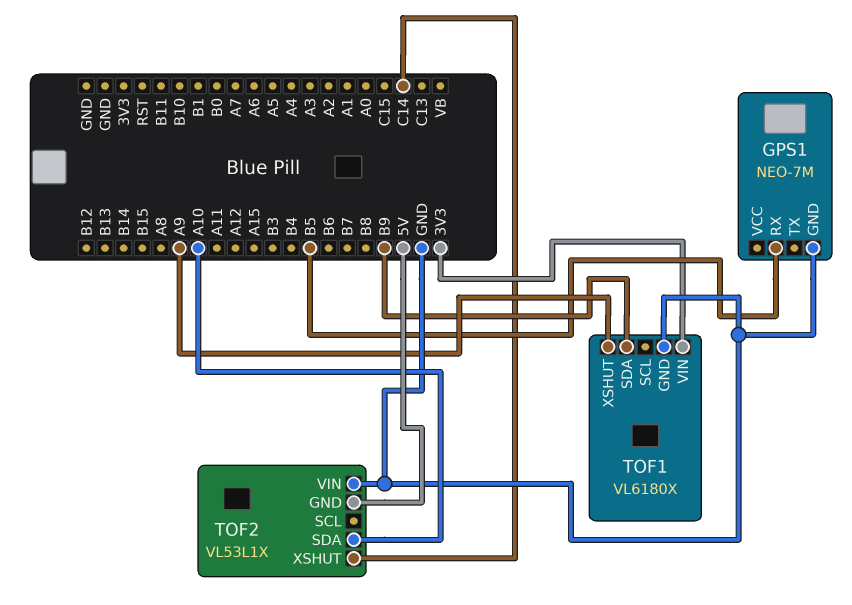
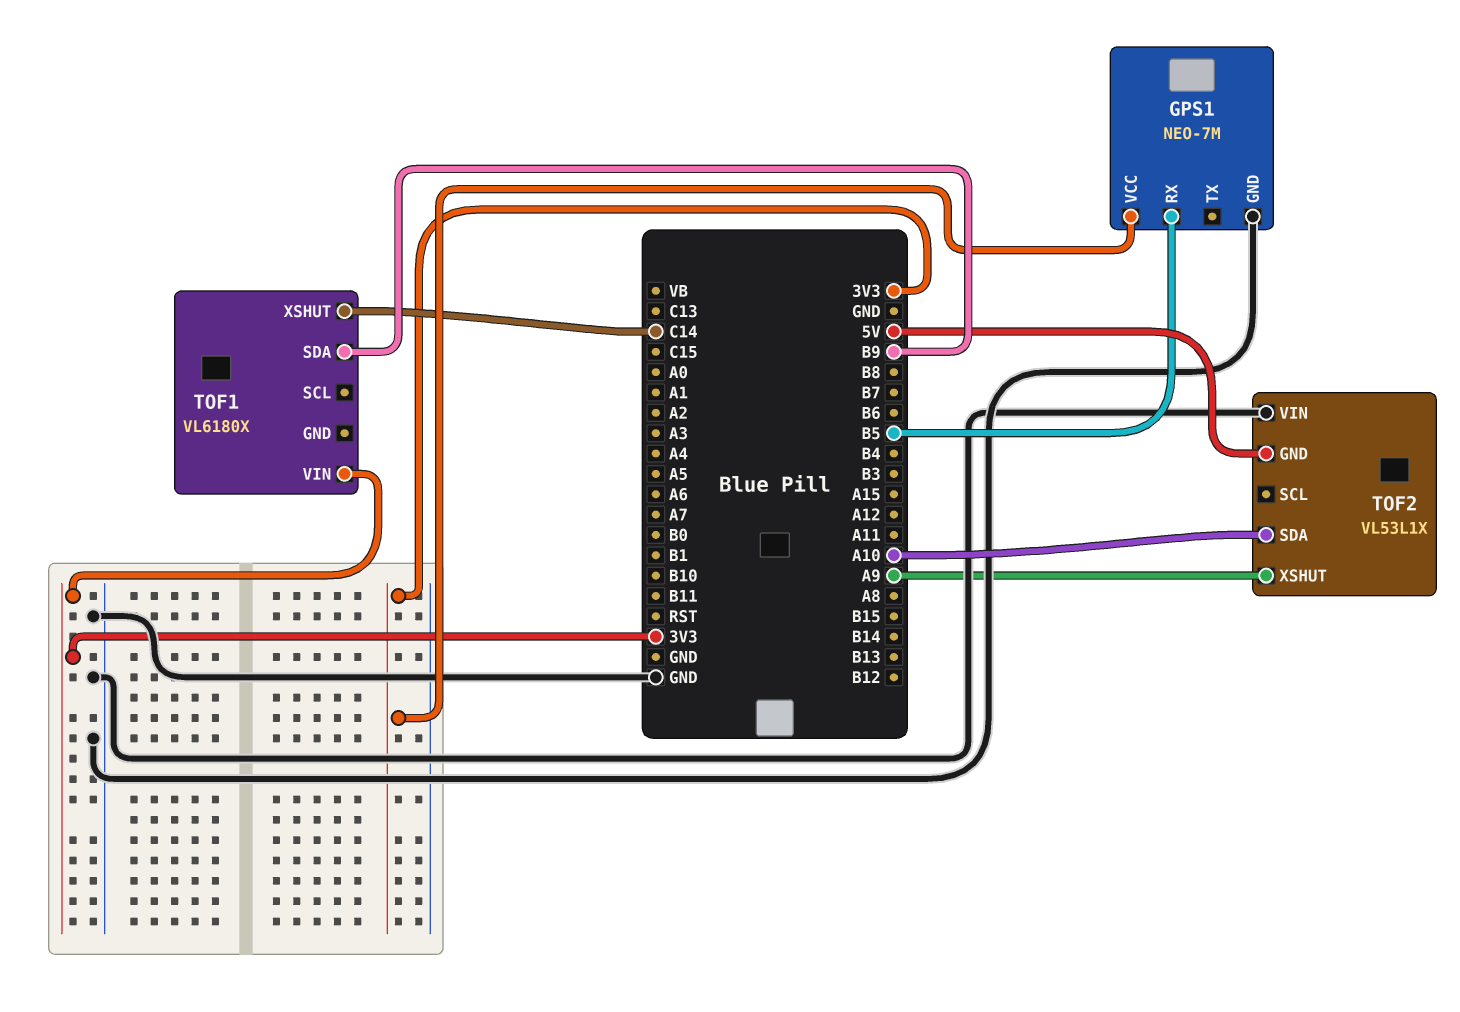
GPS1 pin VCC: none -> 3V3
TOF1 pin GND: GND -> none
TOF1 pin XSHUT: A9 -> C14
TOF2 pin XSHUT: C14 -> A9

